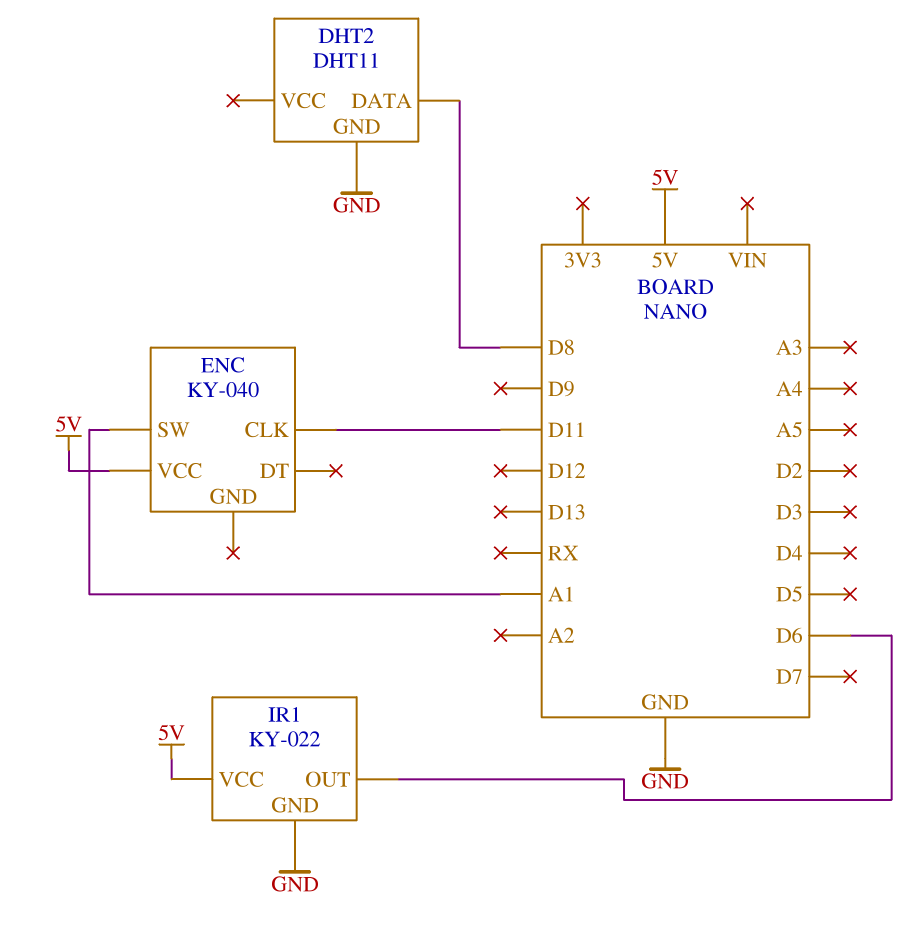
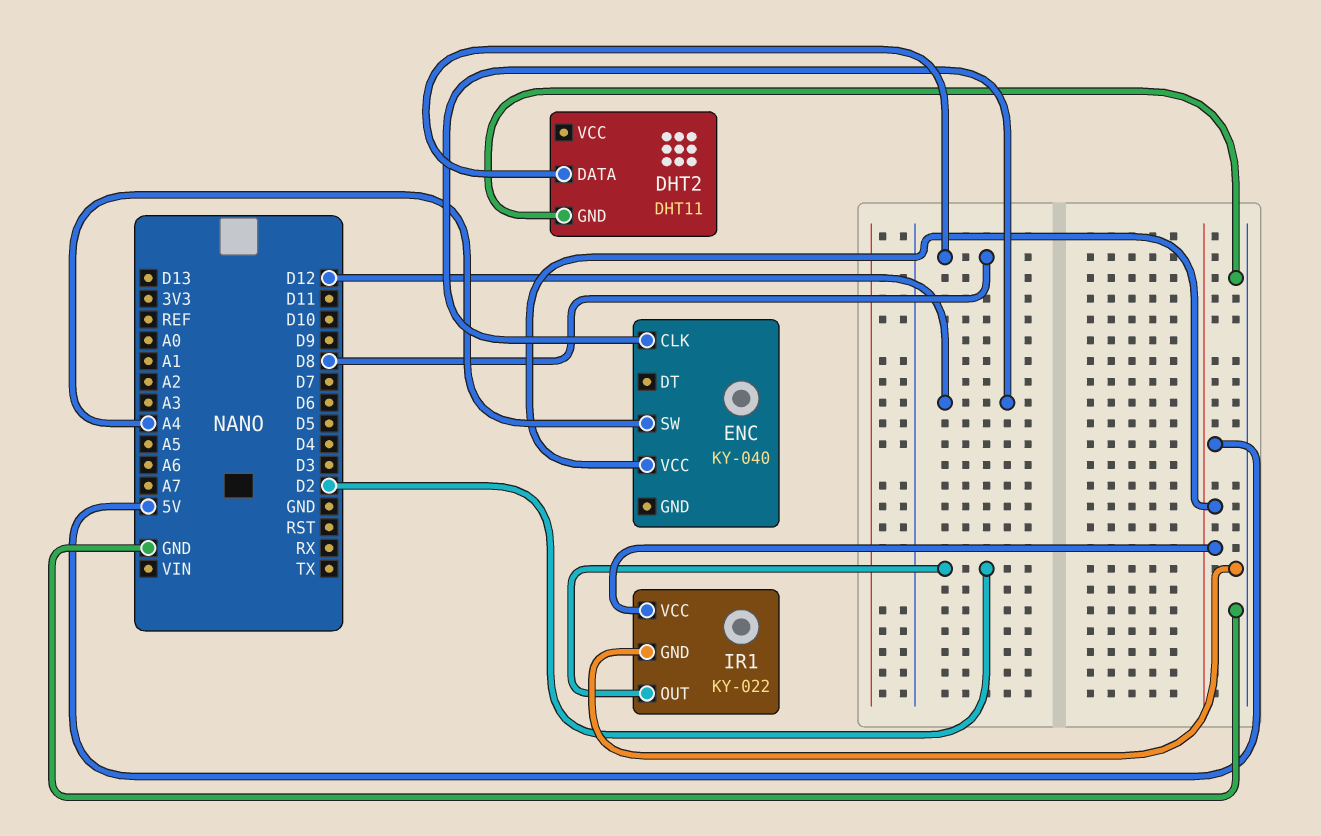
ENC pin CLK: D11 -> D12
ENC pin SW: A1 -> A4
IR1 pin OUT: D6 -> D2

